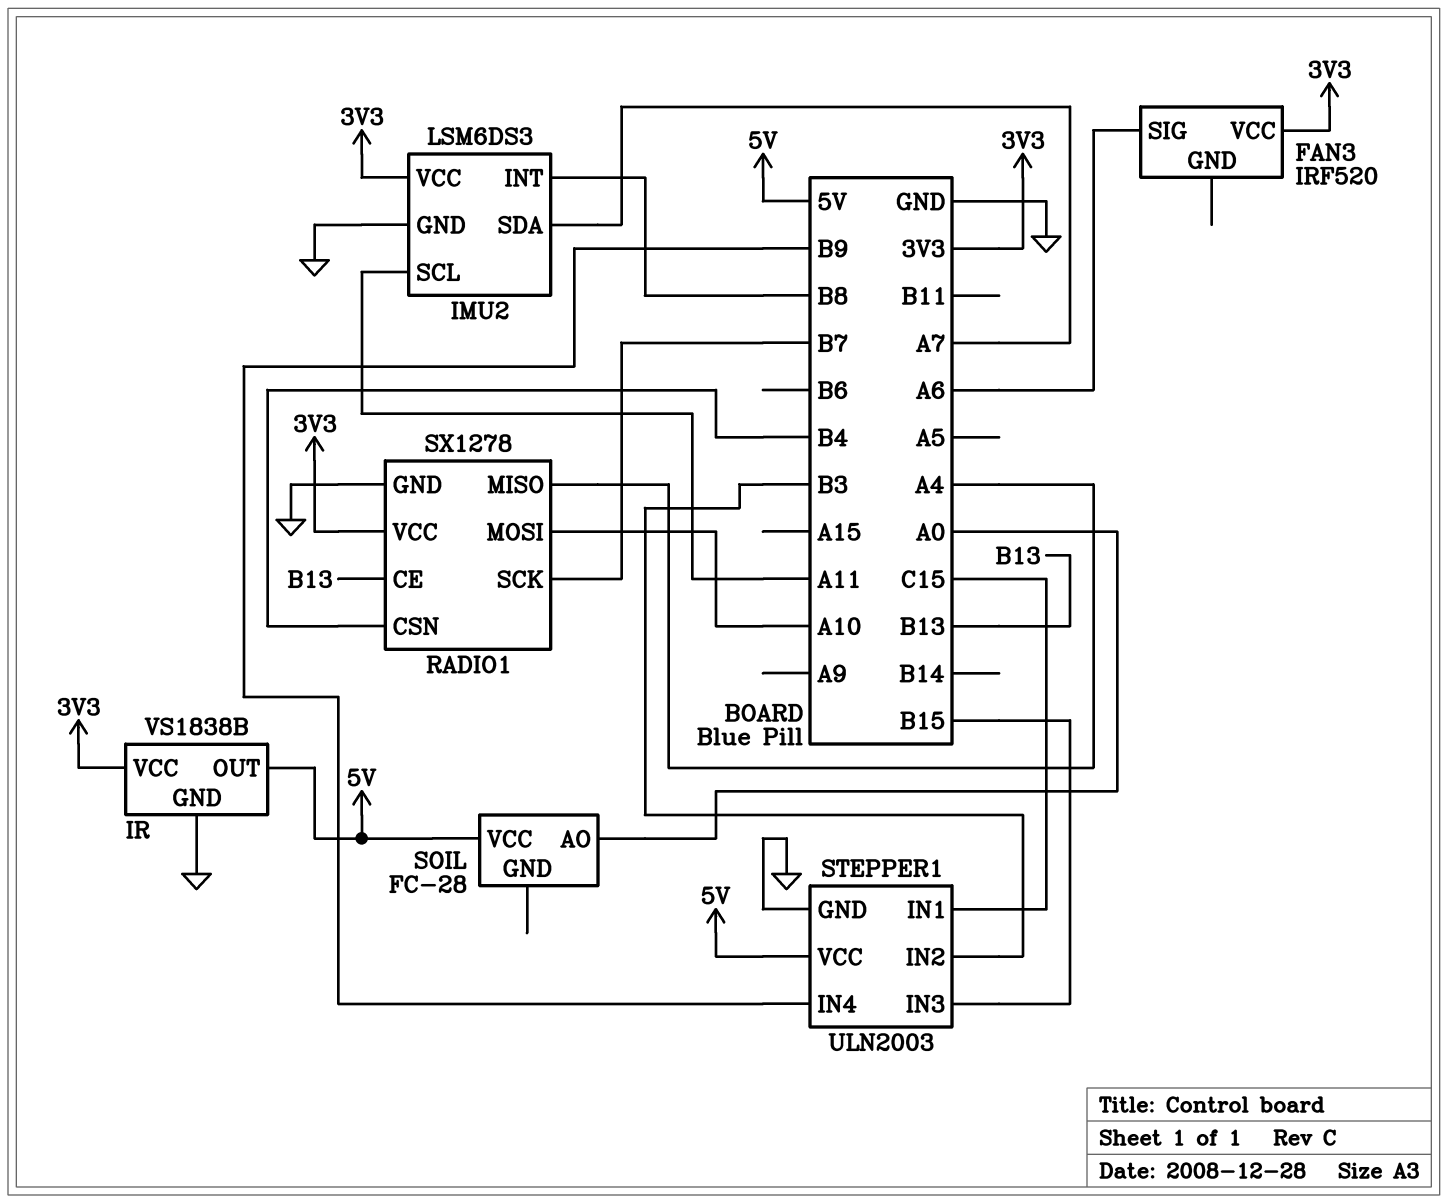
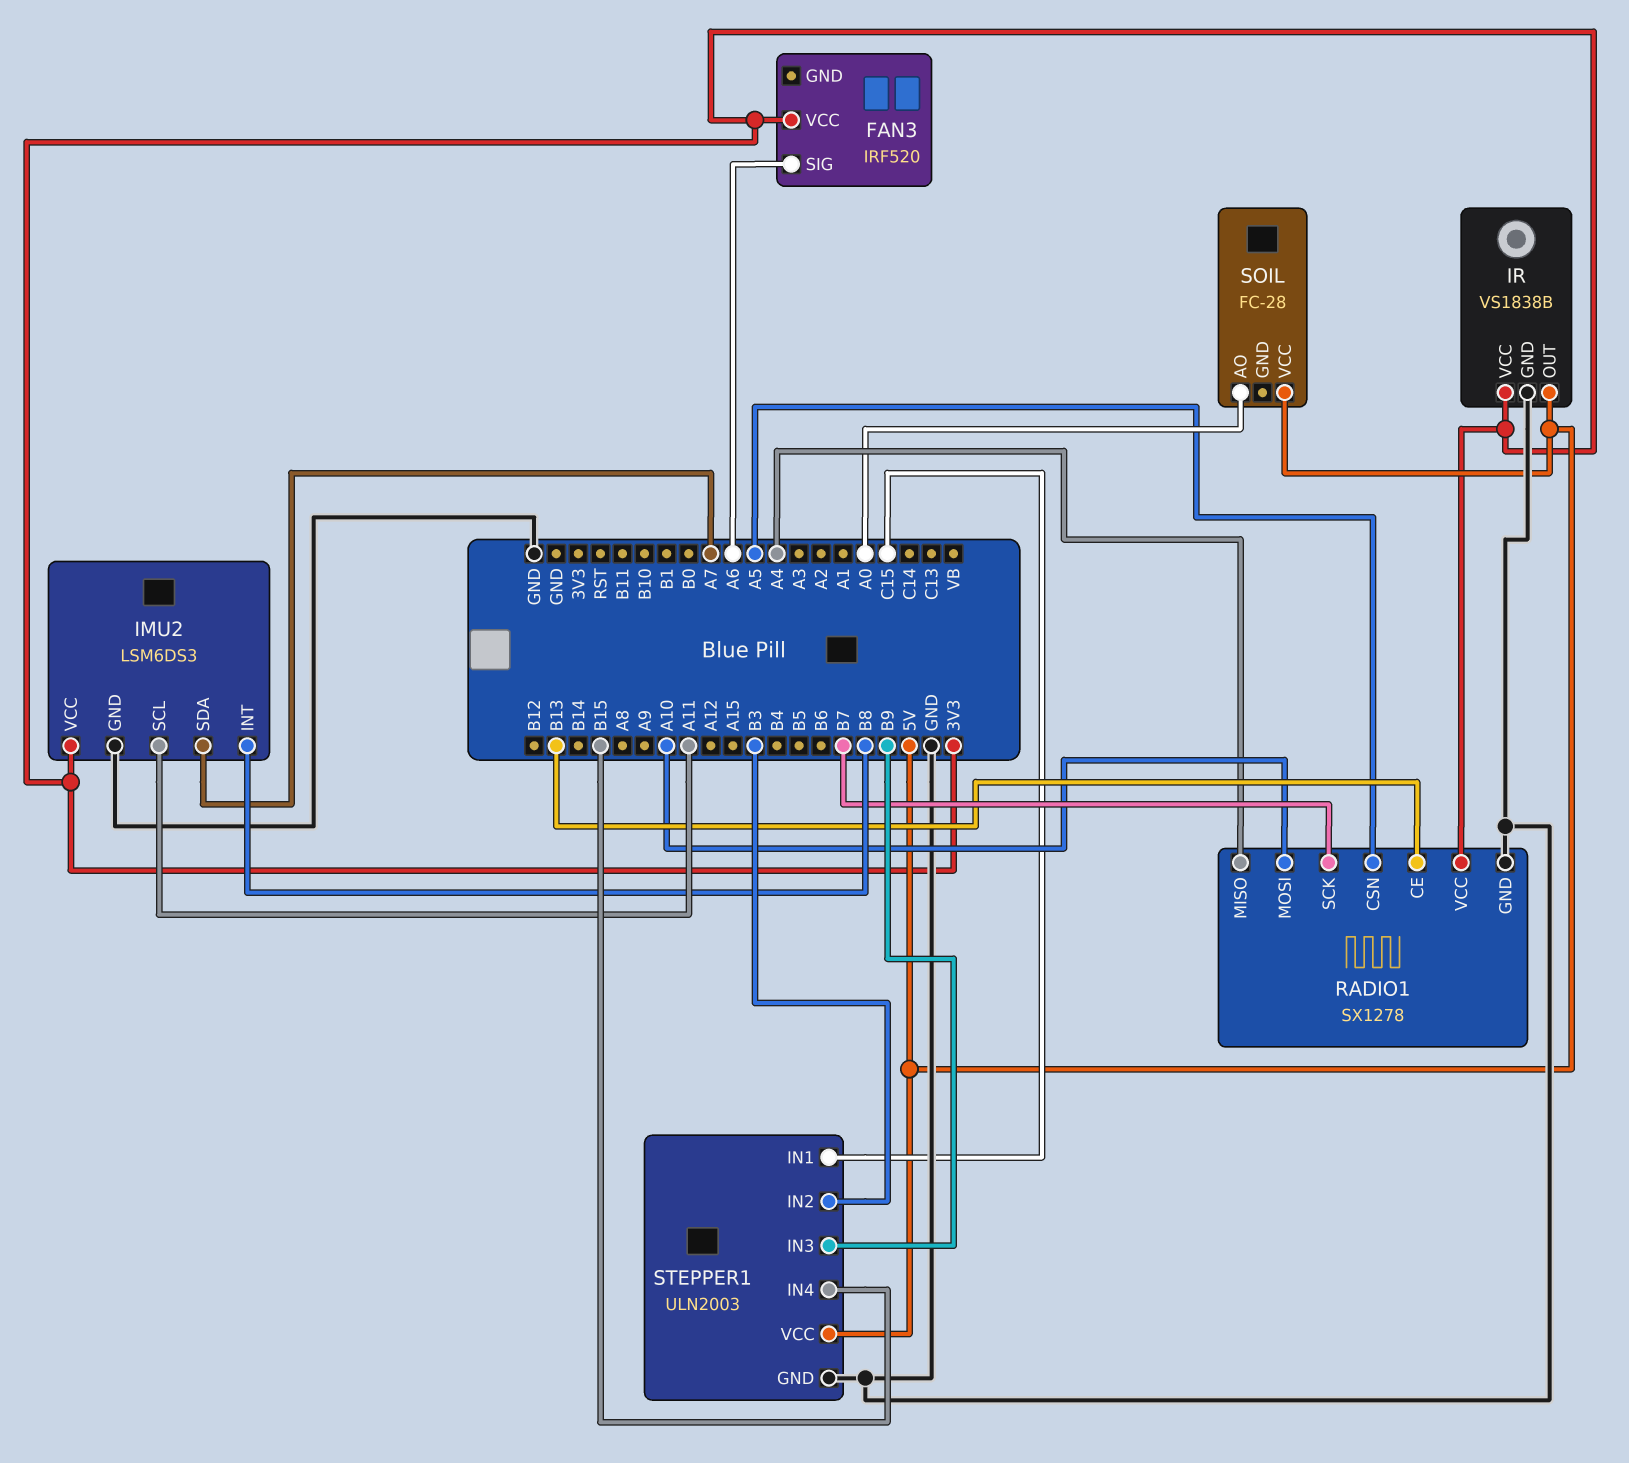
RADIO1 pin CSN: B4 -> A5
STEPPER1 pin IN3: B15 -> B9
STEPPER1 pin IN4: B9 -> B15

